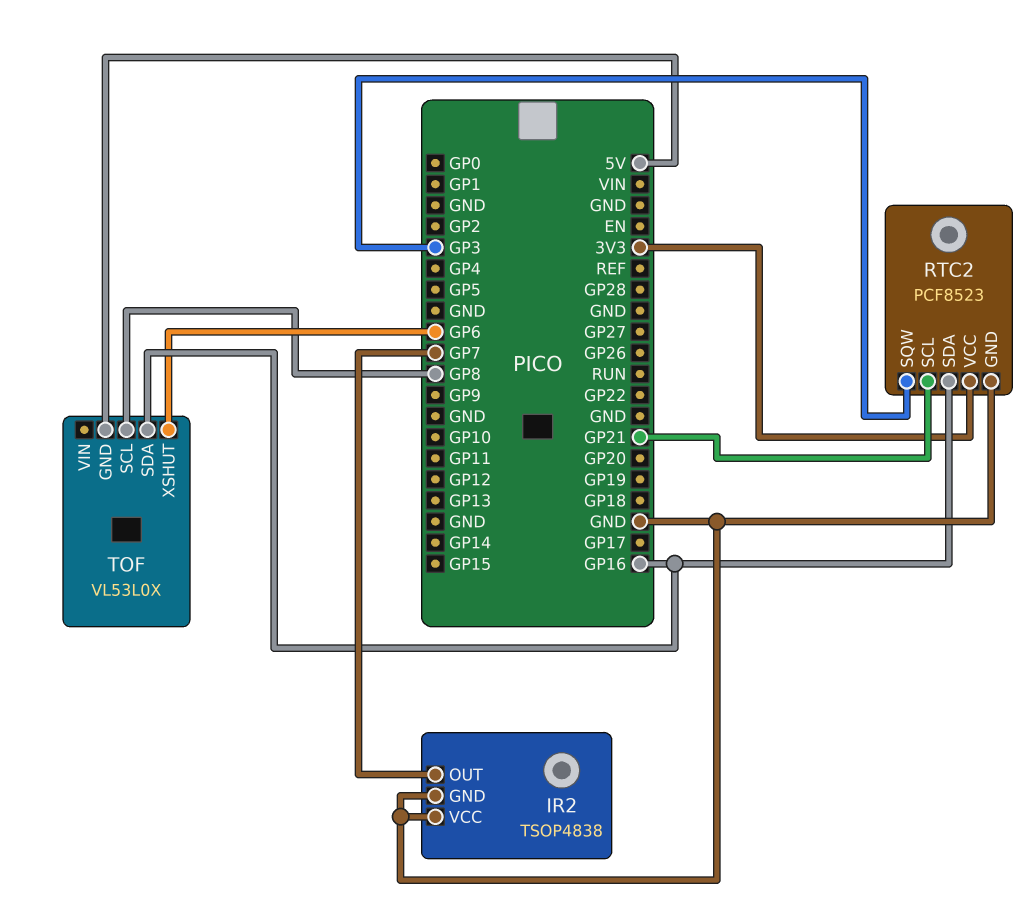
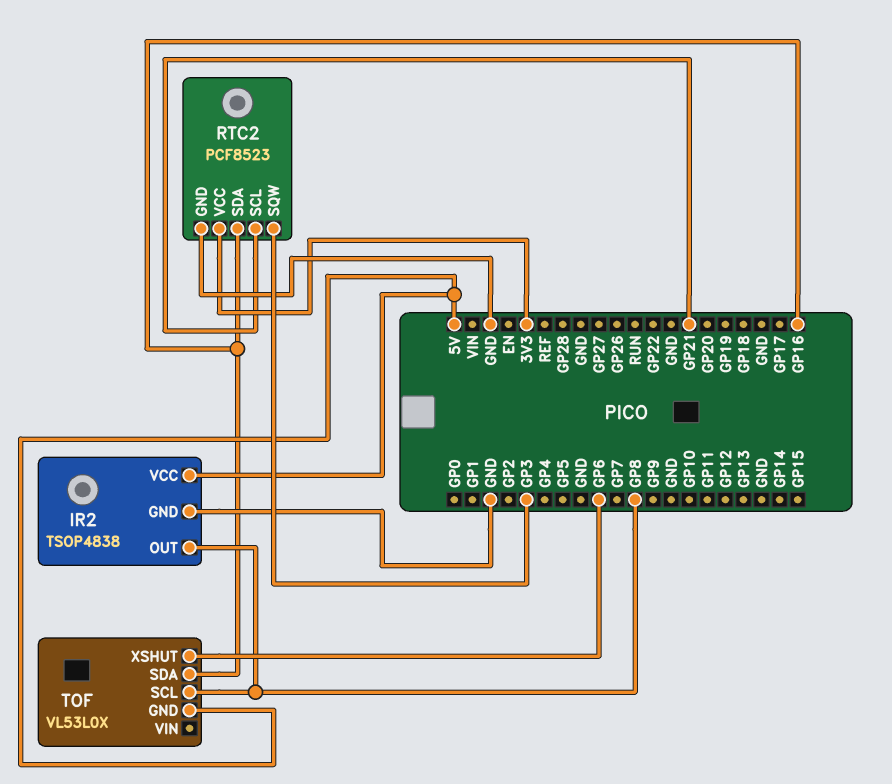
IR2 pin OUT: GP7 -> GP8
IR2 pin VCC: GND -> 5V

